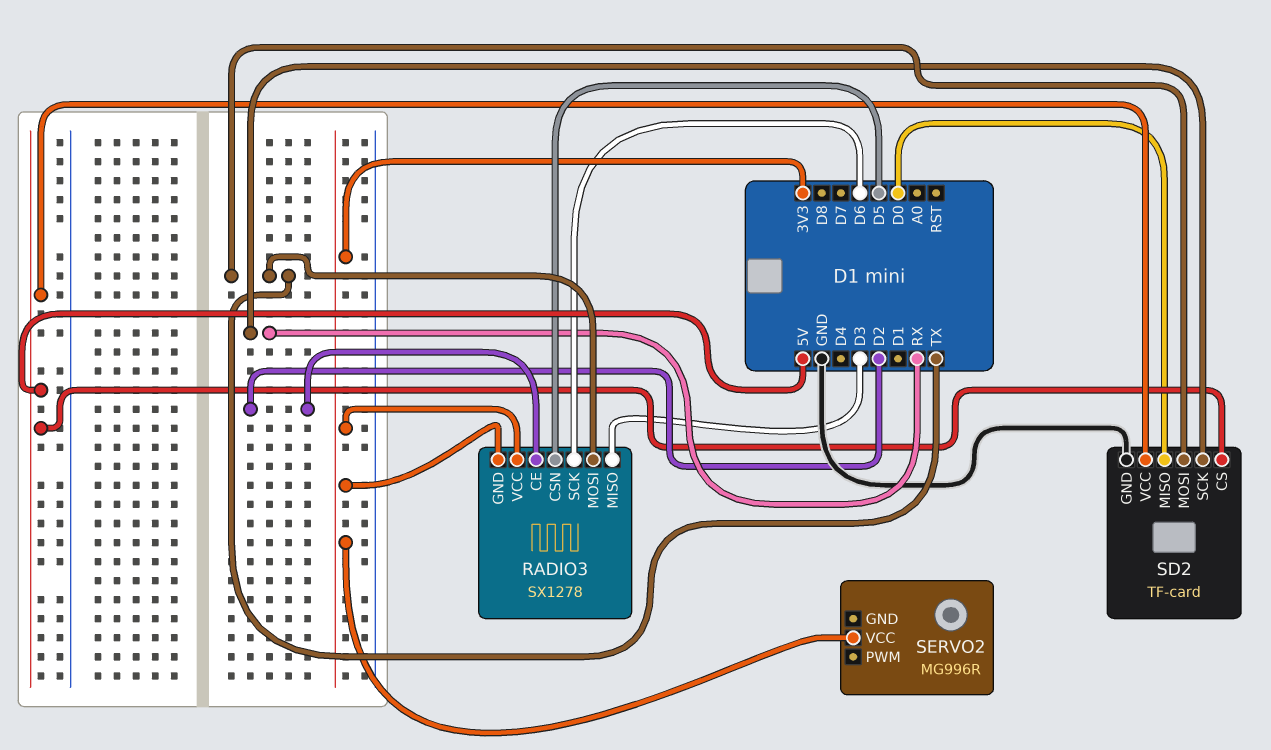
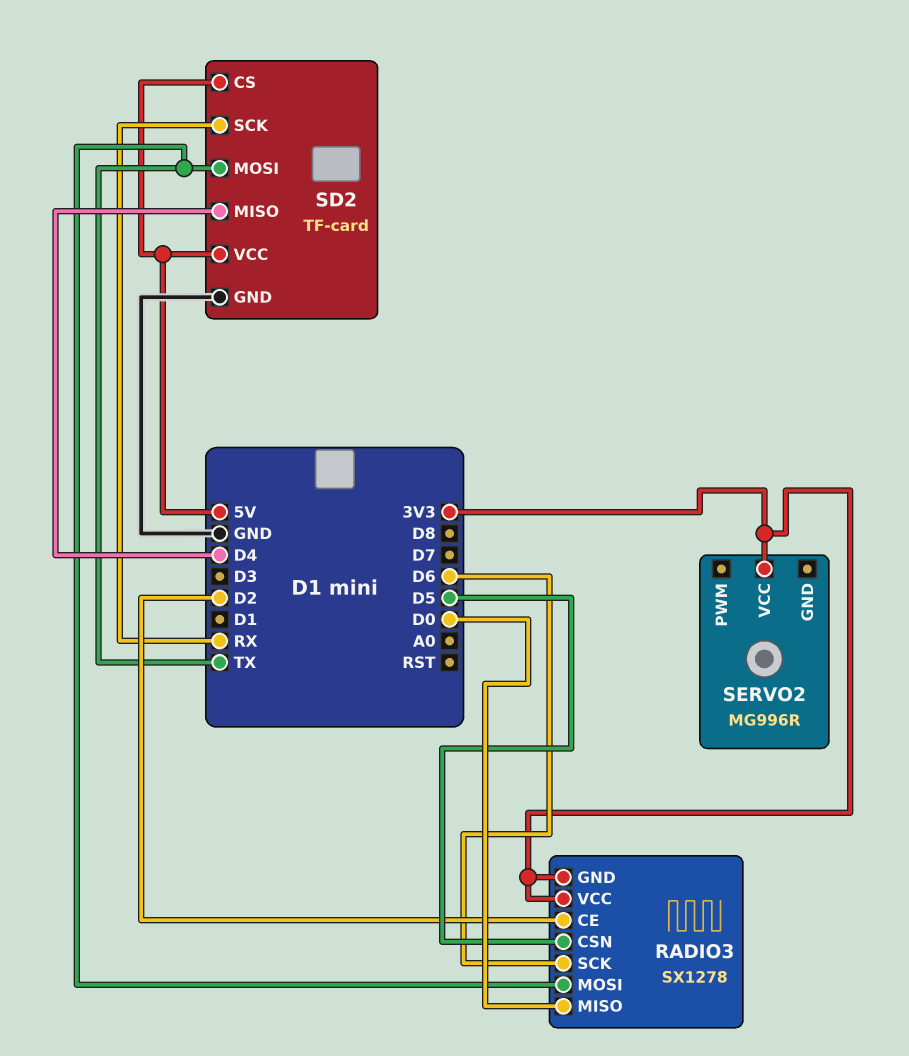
RADIO3 pin MISO: D3 -> D0
SD2 pin MISO: D0 -> D4

